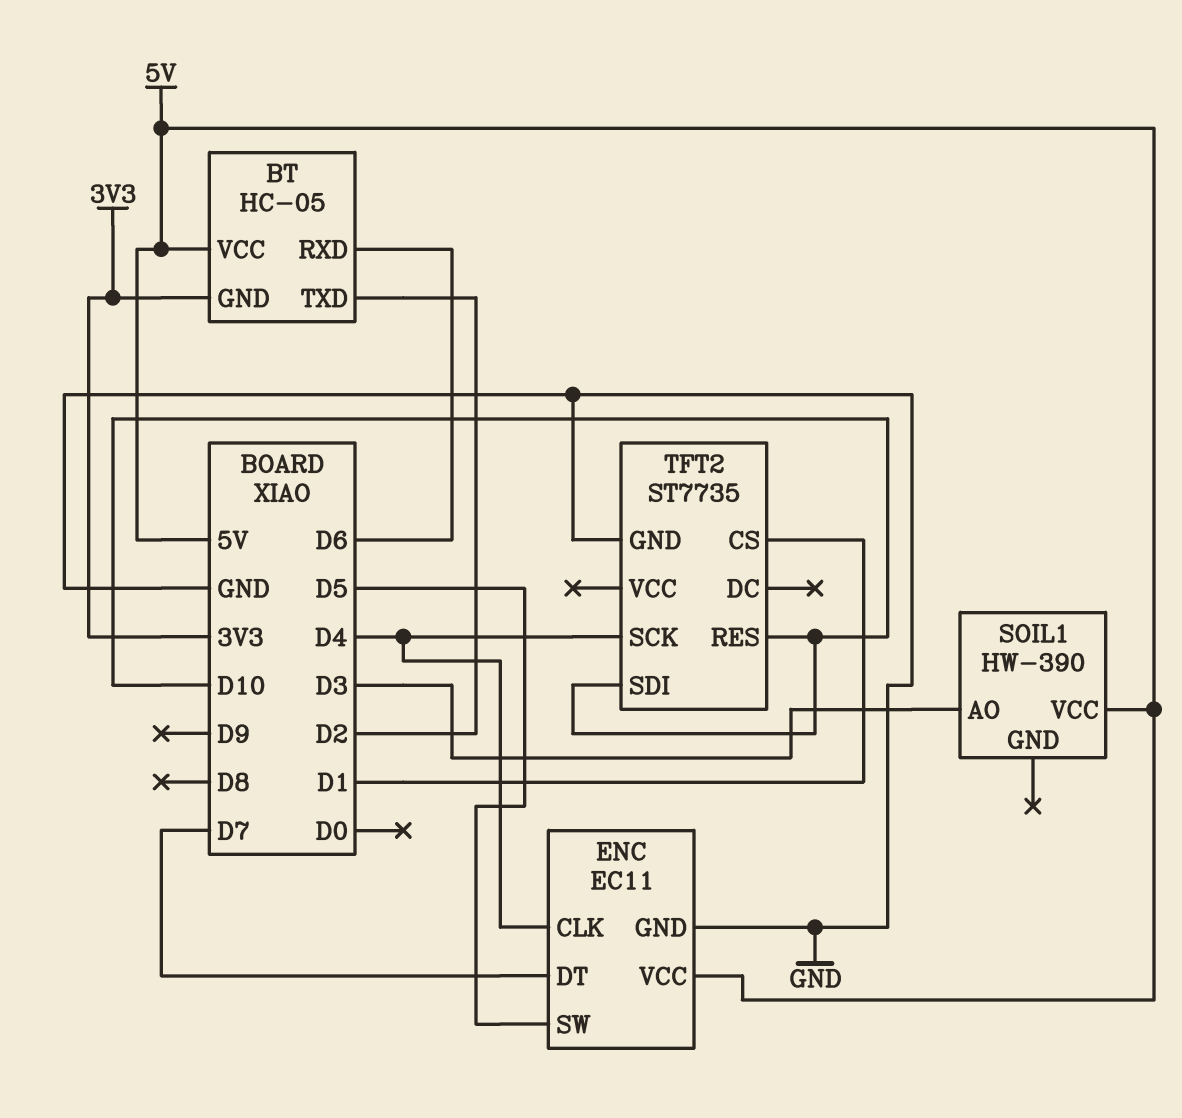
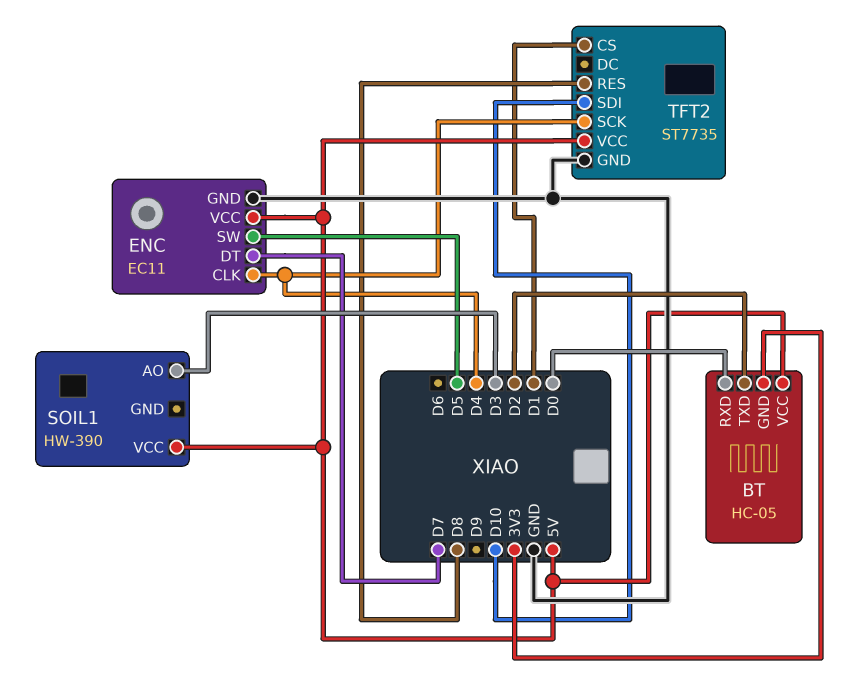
BT pin RXD: D6 -> D0
TFT2 pin RES: D10 -> D8
TFT2 pin VCC: none -> 5V

